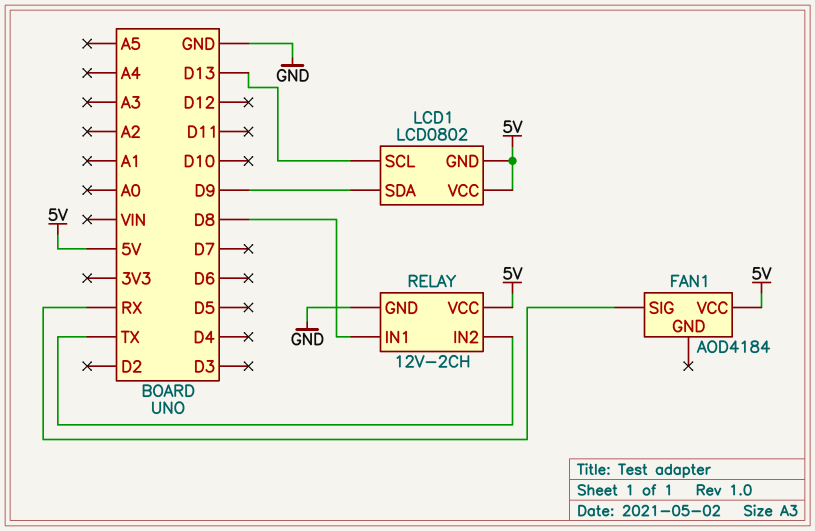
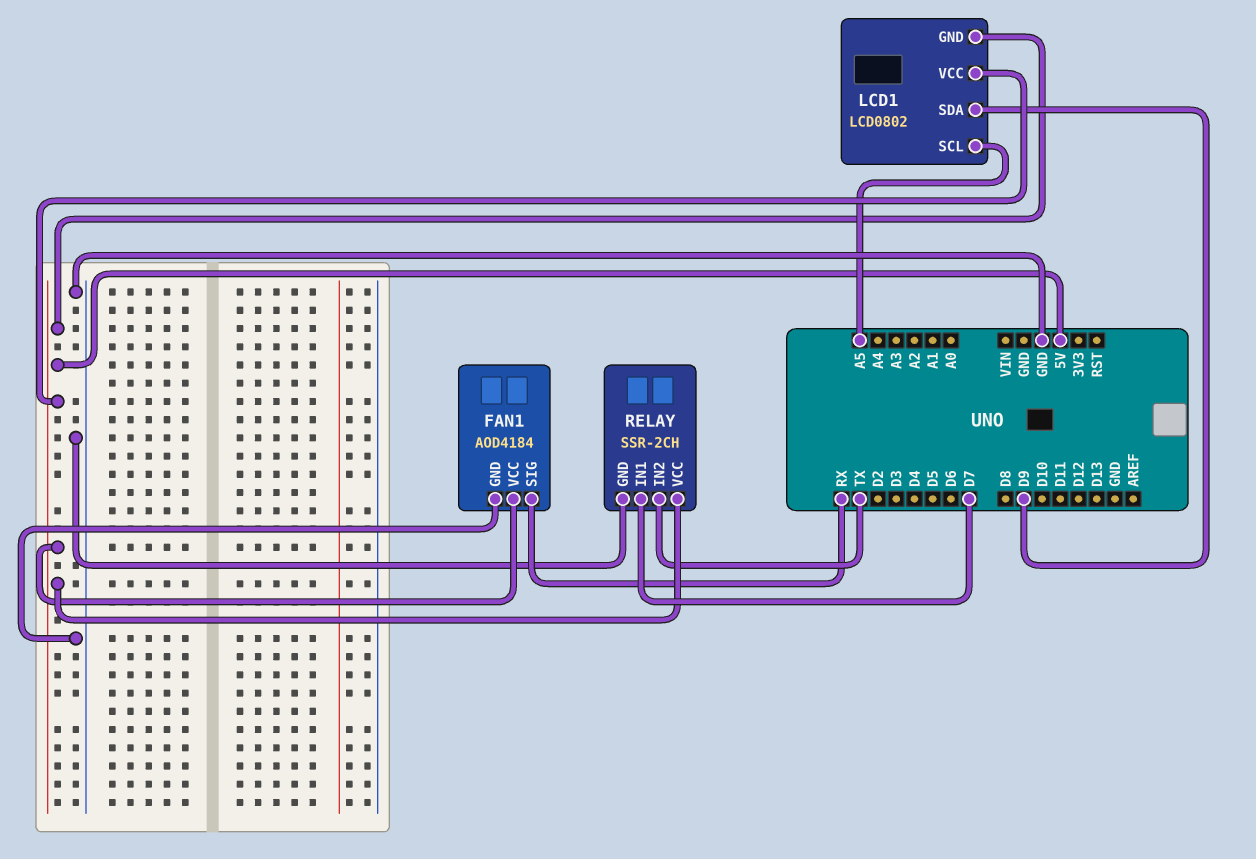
FAN1 pin GND: none -> GND
LCD1 pin SCL: D13 -> A5
RELAY: 12V-2CH -> SSR-2CH
RELAY pin IN1: D8 -> D7

